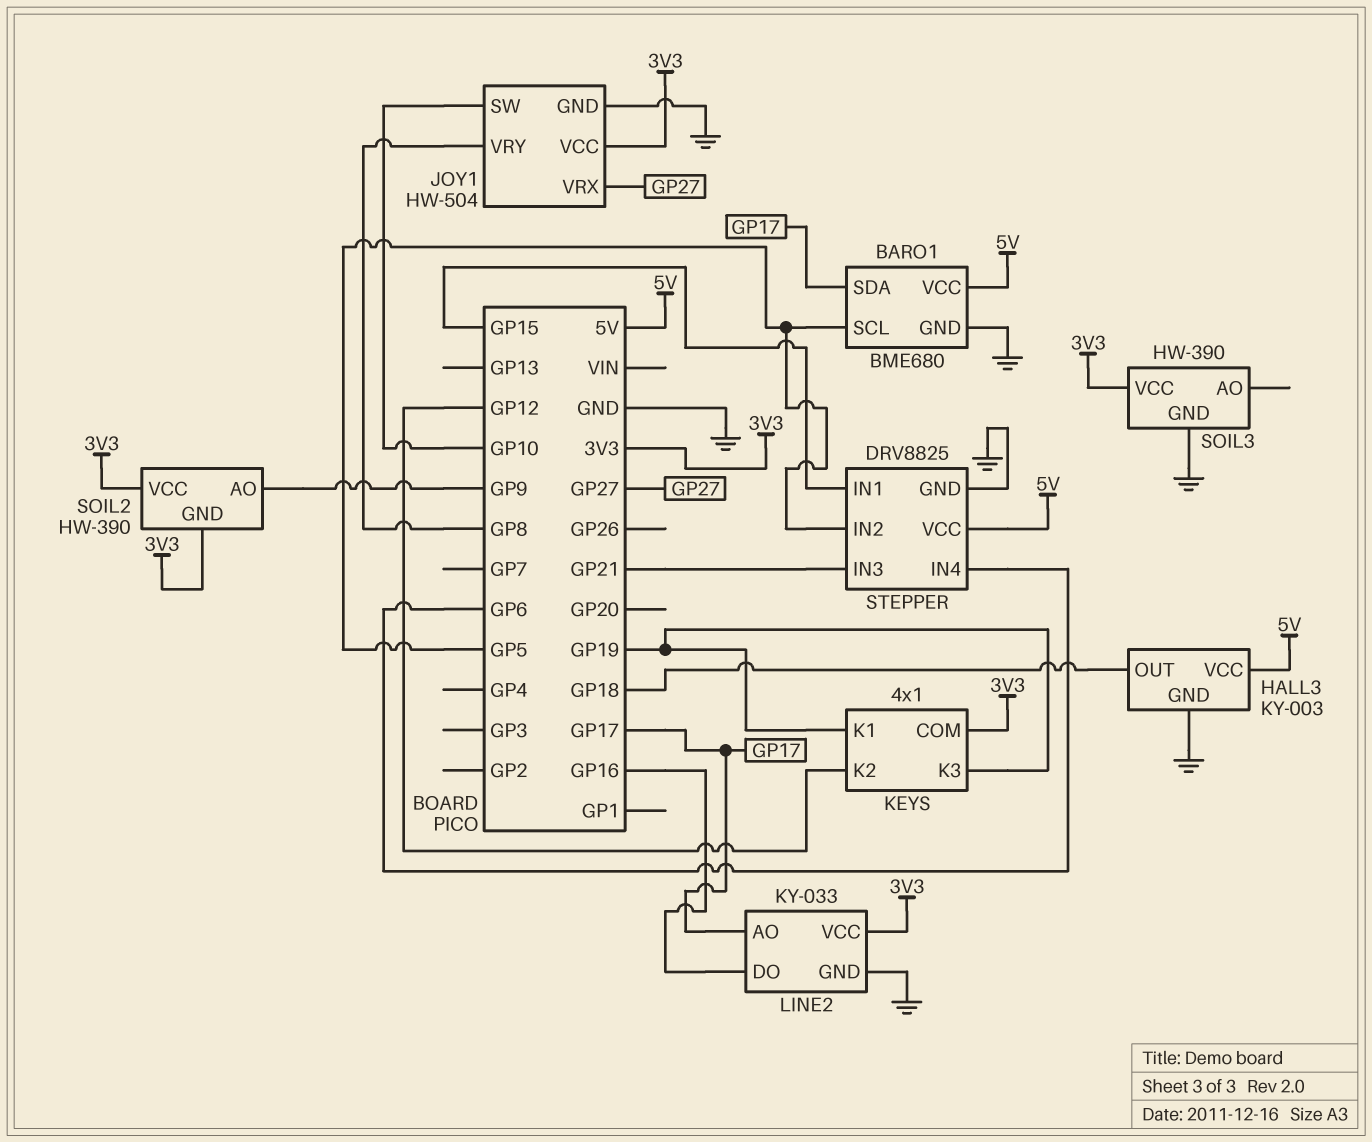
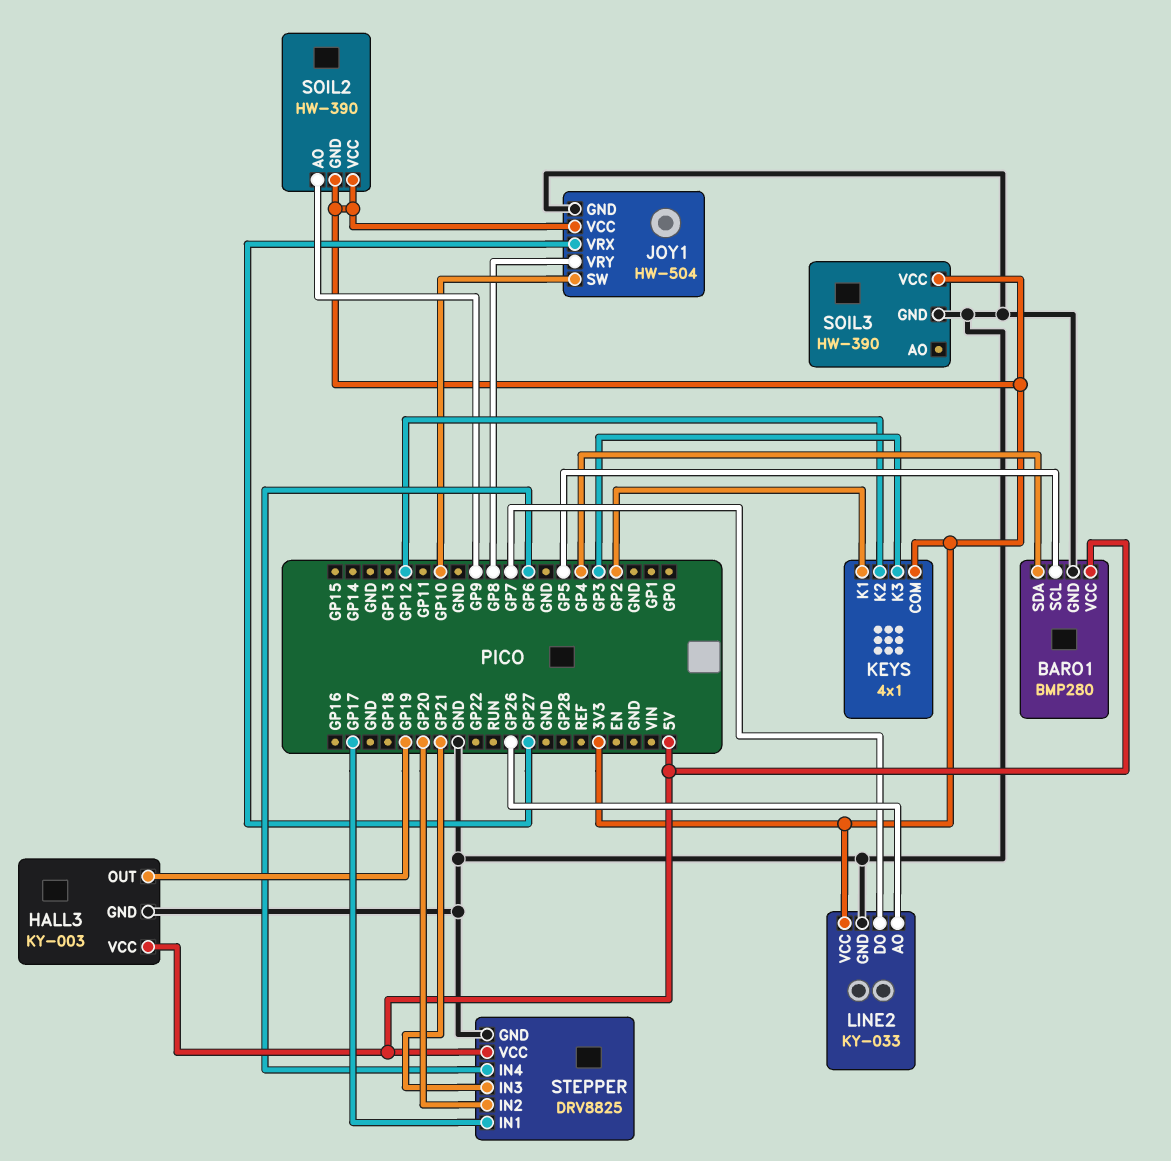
BARO1: BME680 -> BMP280
BARO1 pin SDA: GP17 -> GP4
HALL3 pin OUT: GP18 -> GP19
KEYS pin K1: GP19 -> GP2
KEYS pin K3: GP19 -> GP3
LINE2 pin AO: GP17 -> GP26
LINE2 pin DO: GP16 -> GP7
STEPPER pin IN1: GP15 -> GP17
STEPPER pin IN2: GP5 -> GP20

